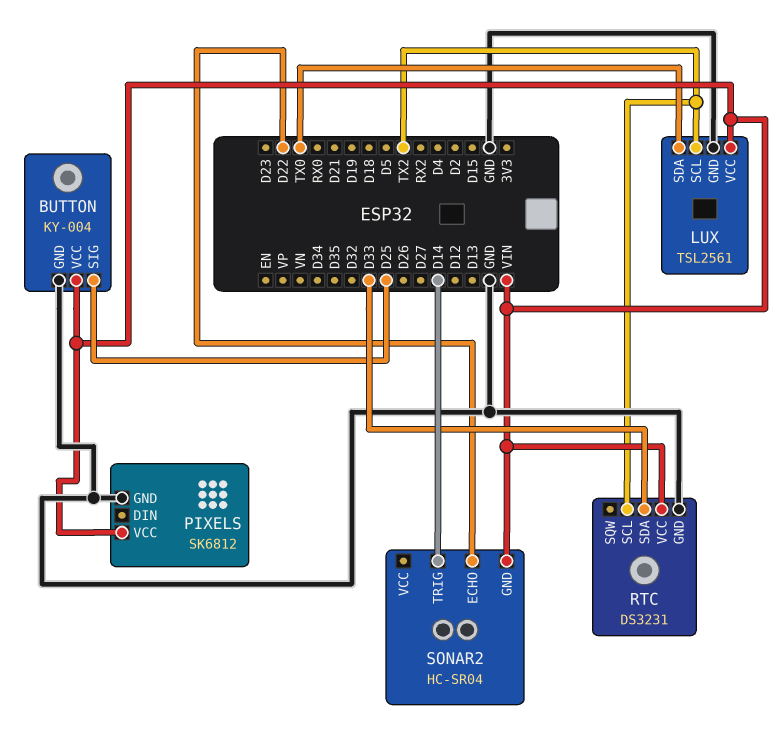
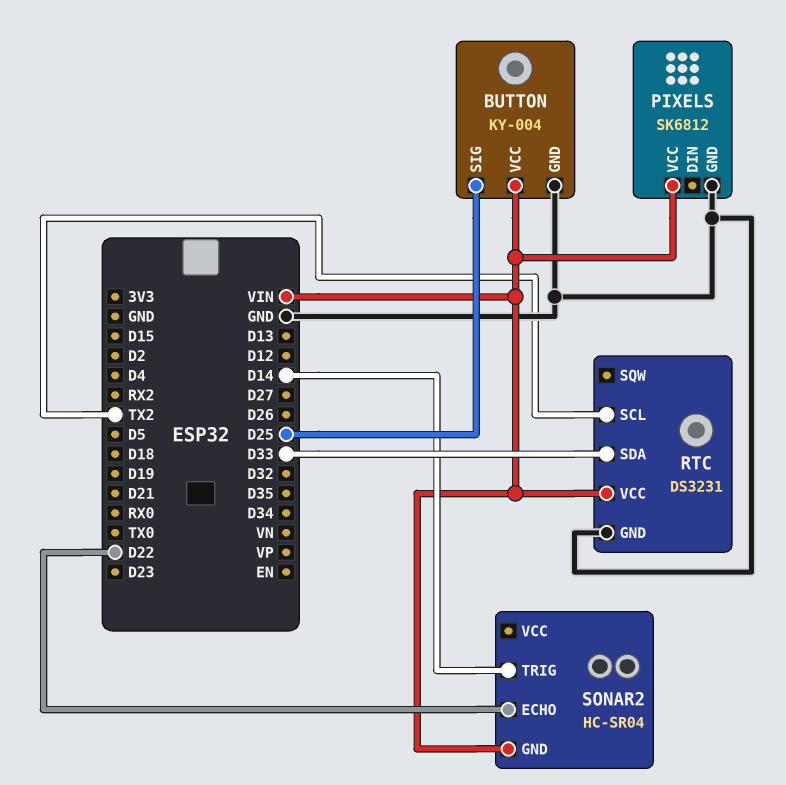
LUX: TSL2561 -> none
LUX pin GND: GND -> none
LUX pin SCL: TX2 -> none
LUX pin SDA: TX0 -> none
LUX pin VCC: VIN -> none

